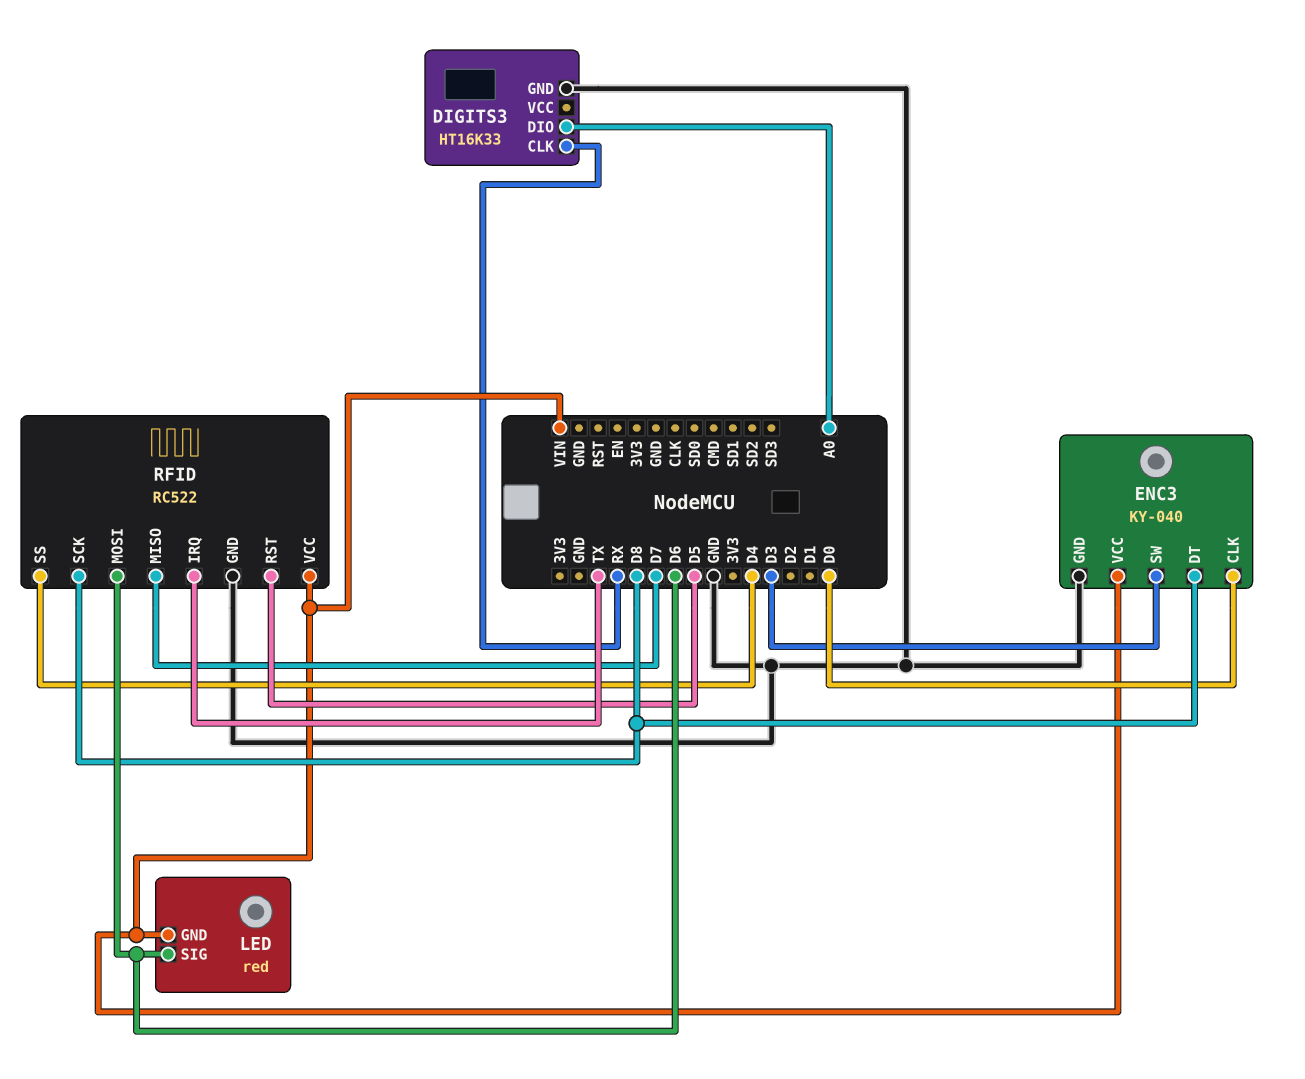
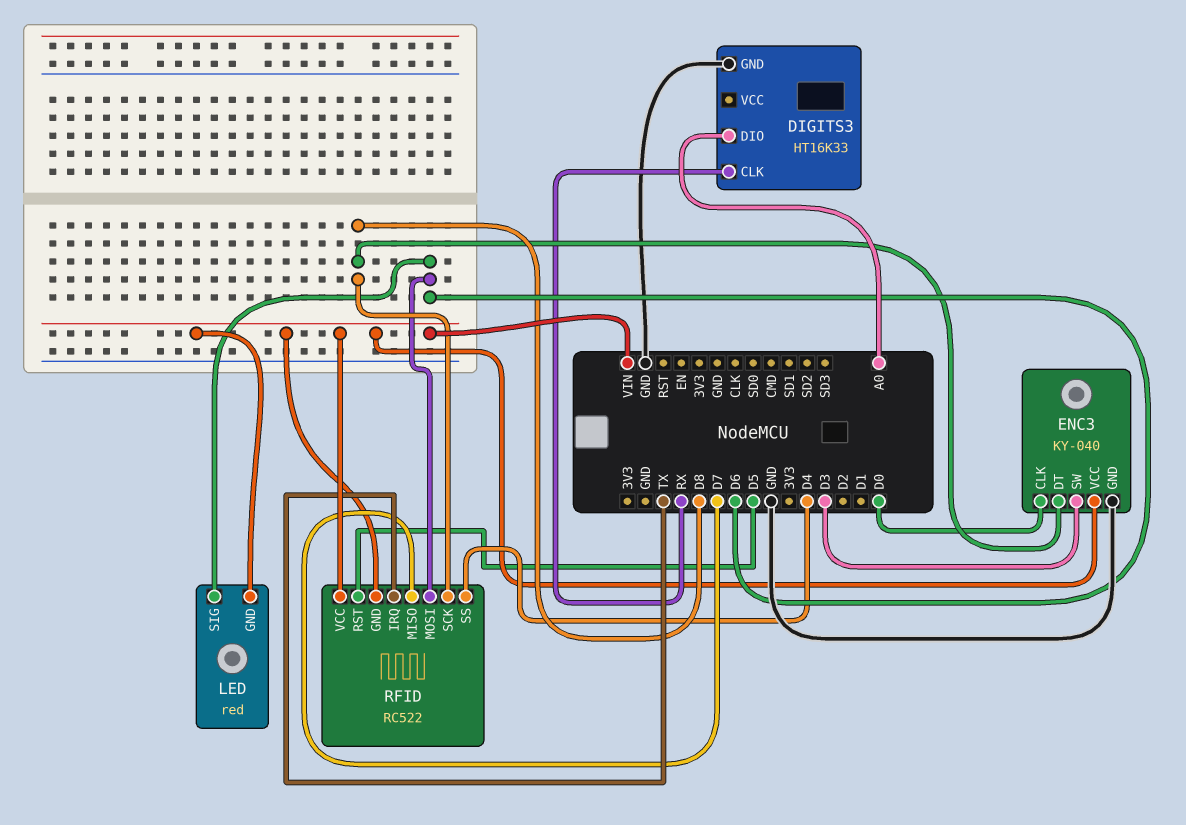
RFID pin GND: GND -> VIN

